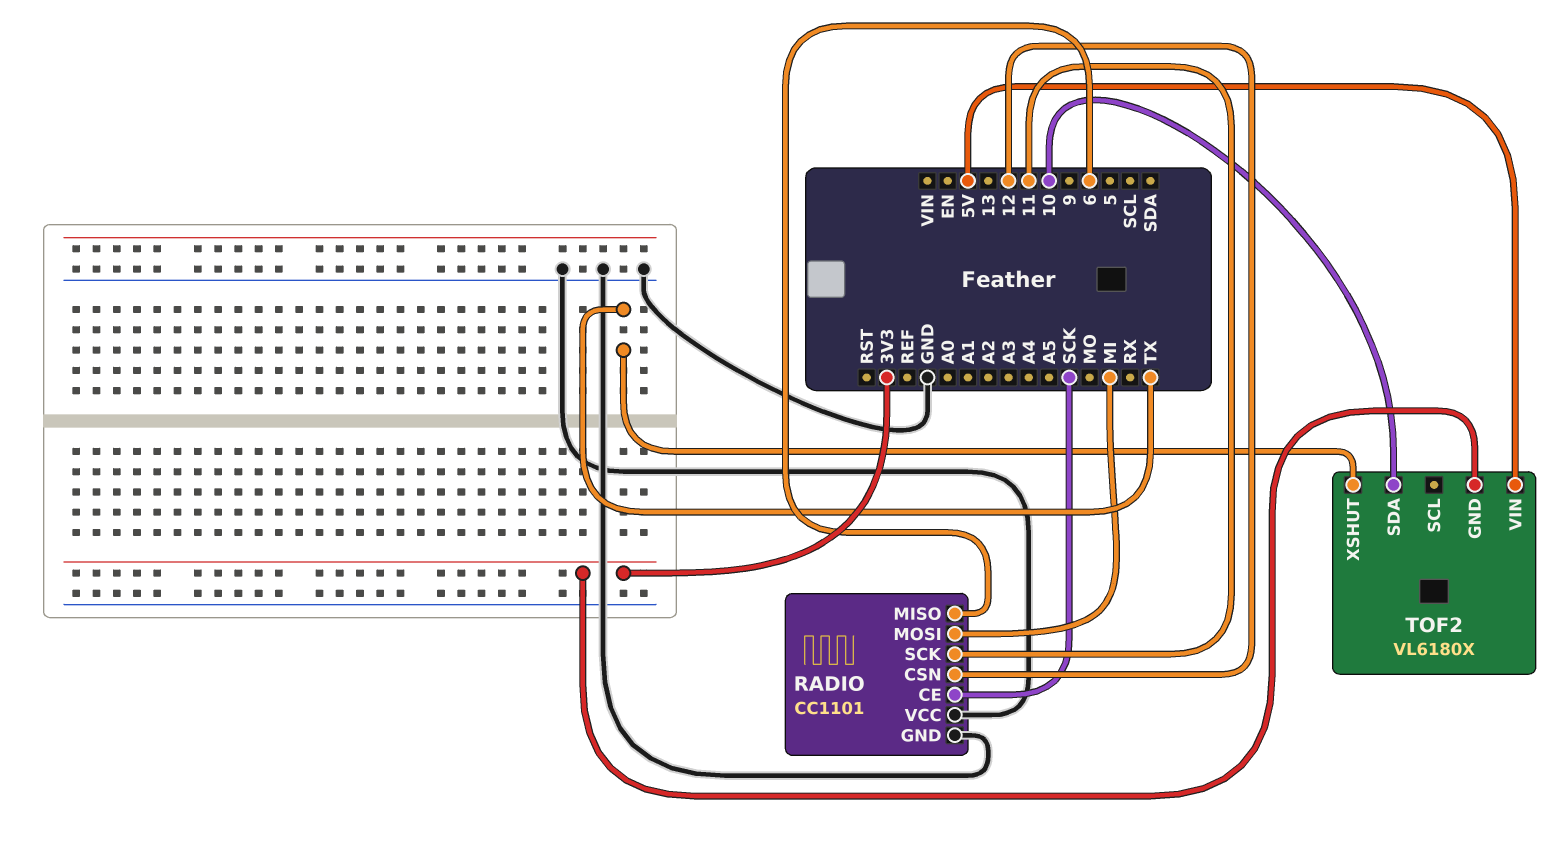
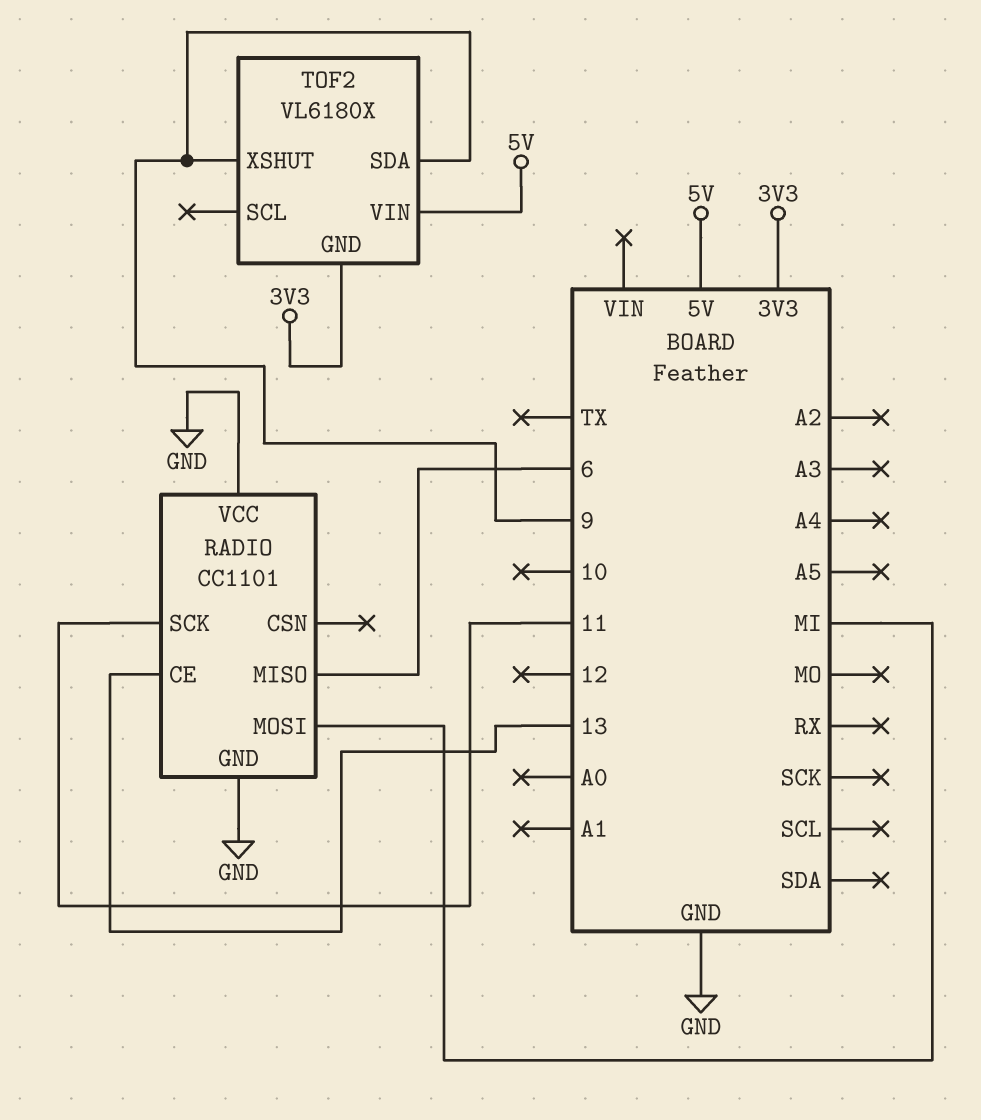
RADIO pin CE: SCK -> 13
RADIO pin CSN: 12 -> none
TOF2 pin SDA: 10 -> 9
TOF2 pin XSHUT: TX -> 9

